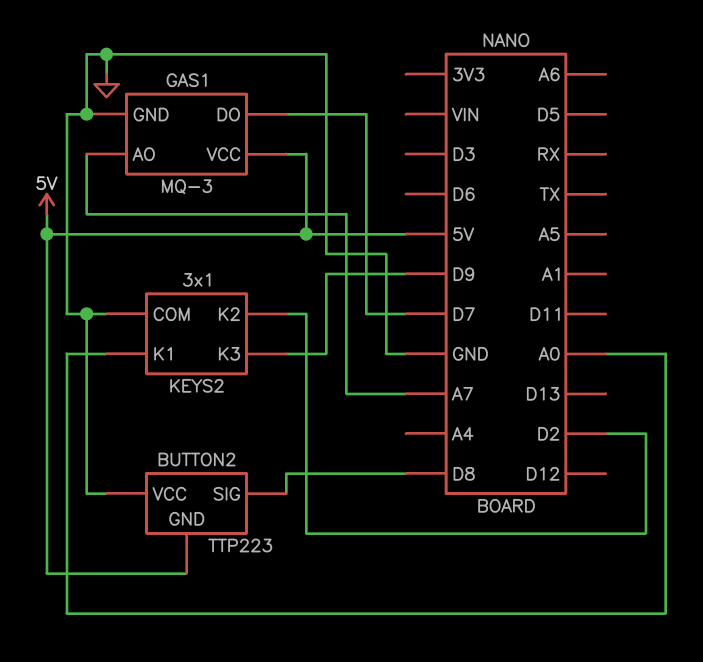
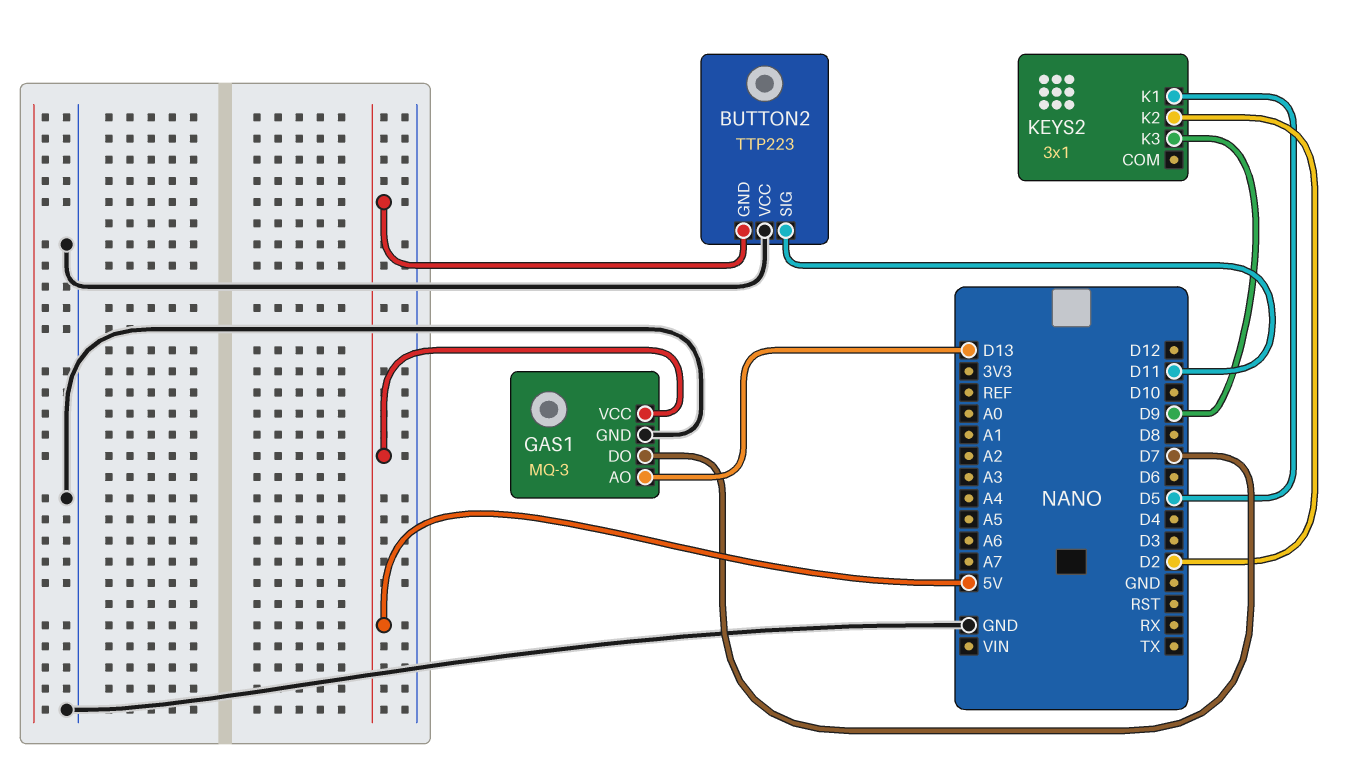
BUTTON2 pin SIG: D8 -> D11
GAS1 pin AO: A7 -> D13
KEYS2 pin COM: GND -> none
KEYS2 pin K1: A0 -> D5

